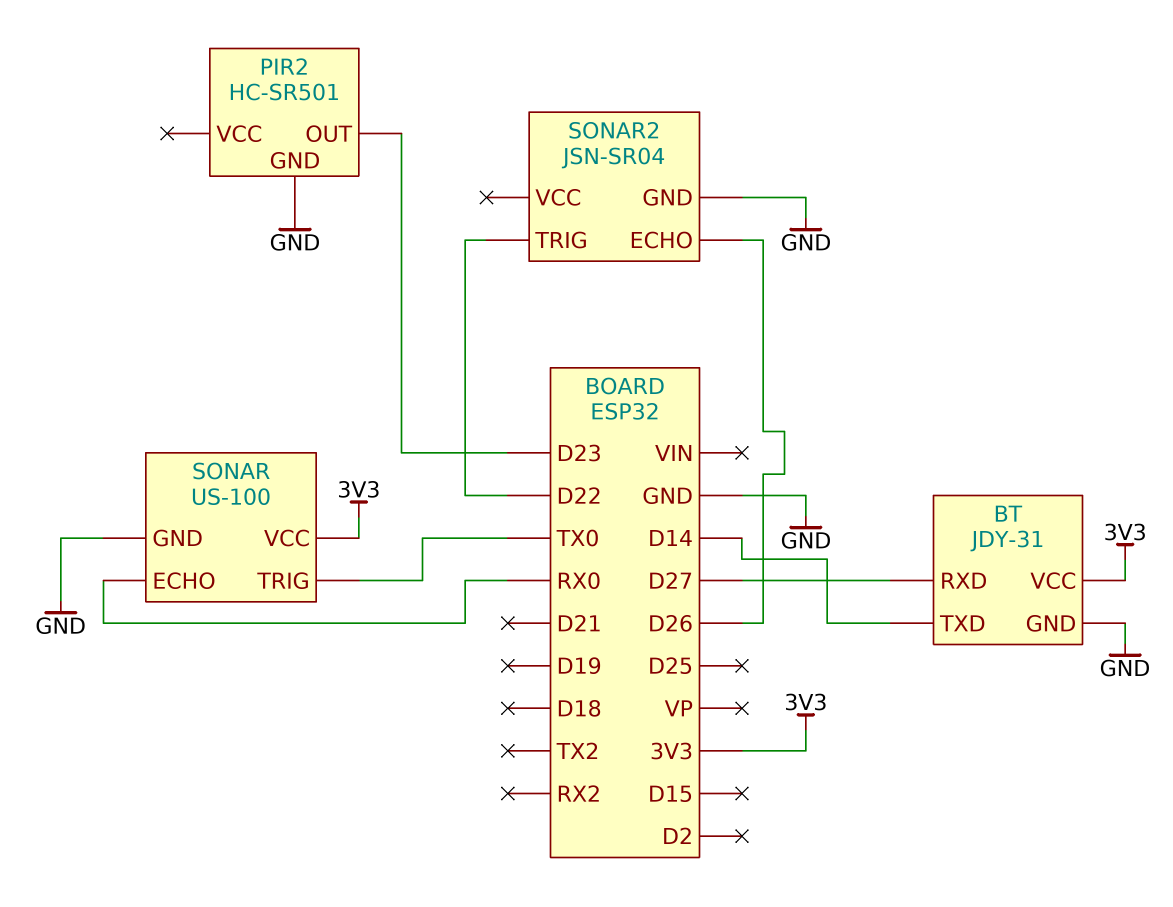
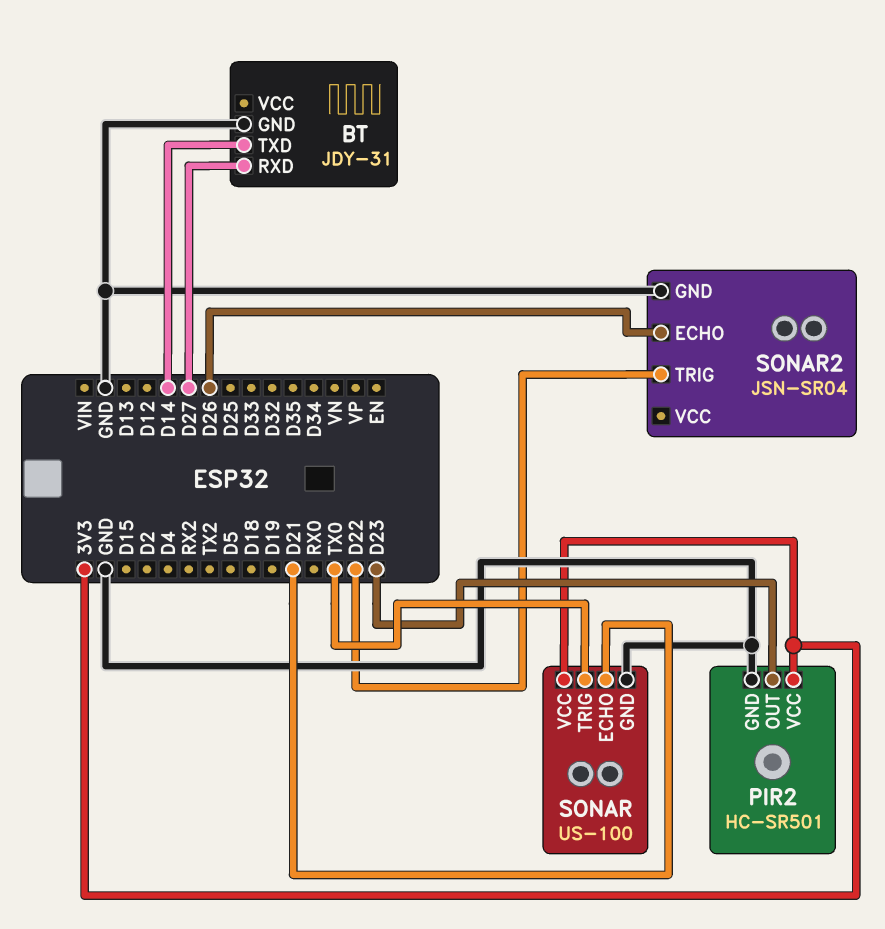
BT pin VCC: 3V3 -> none
PIR2 pin VCC: none -> 3V3
SONAR pin ECHO: RX0 -> D21

